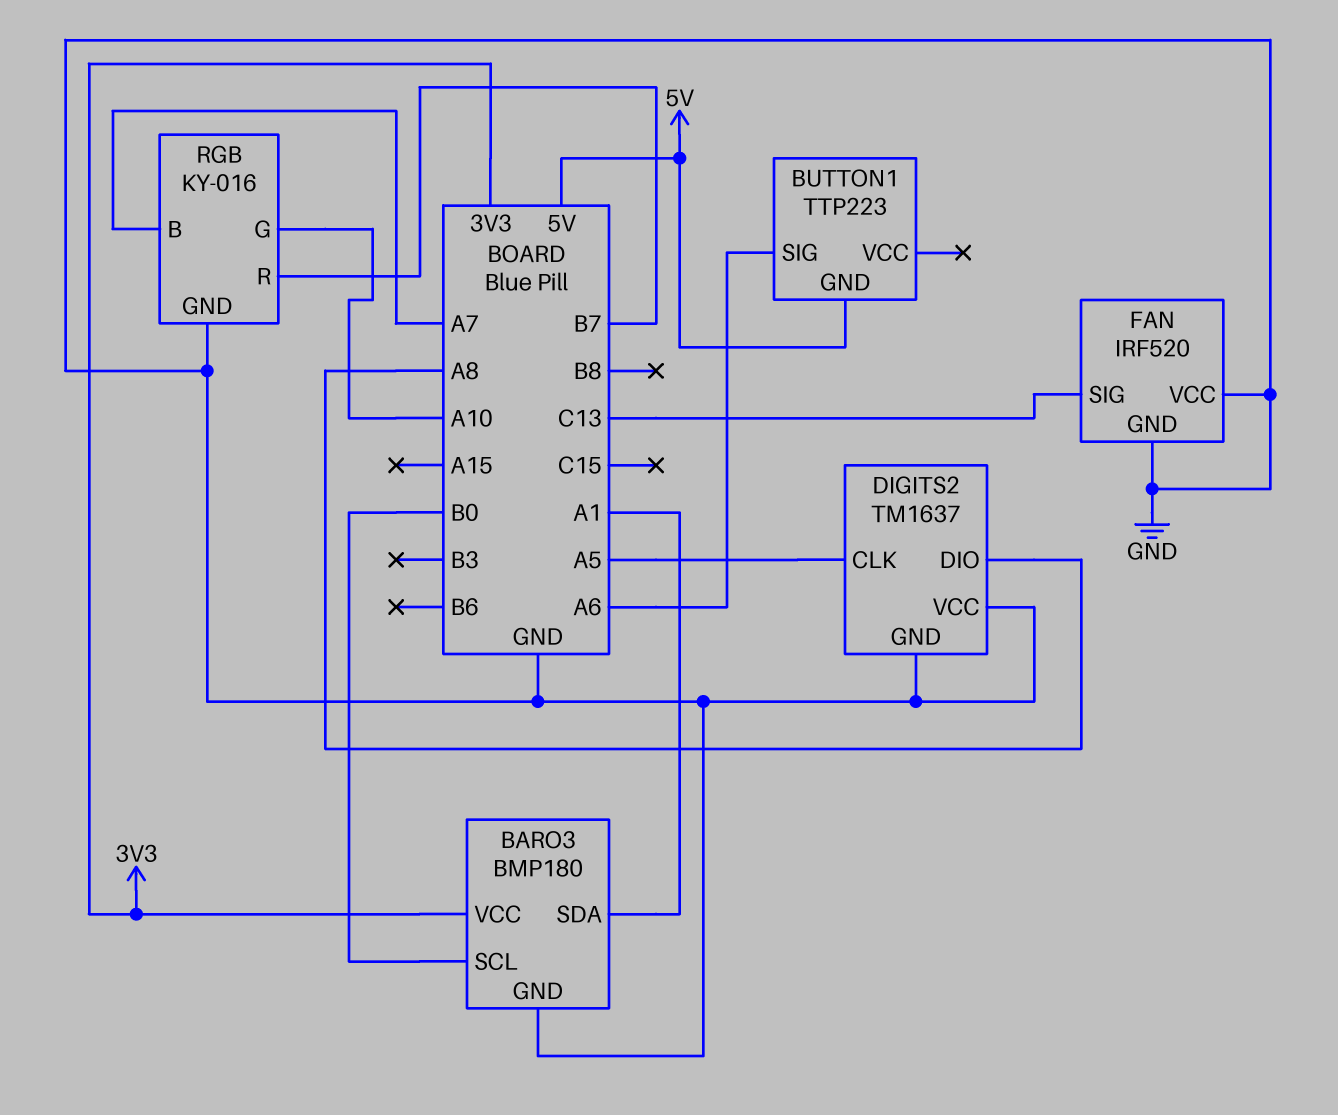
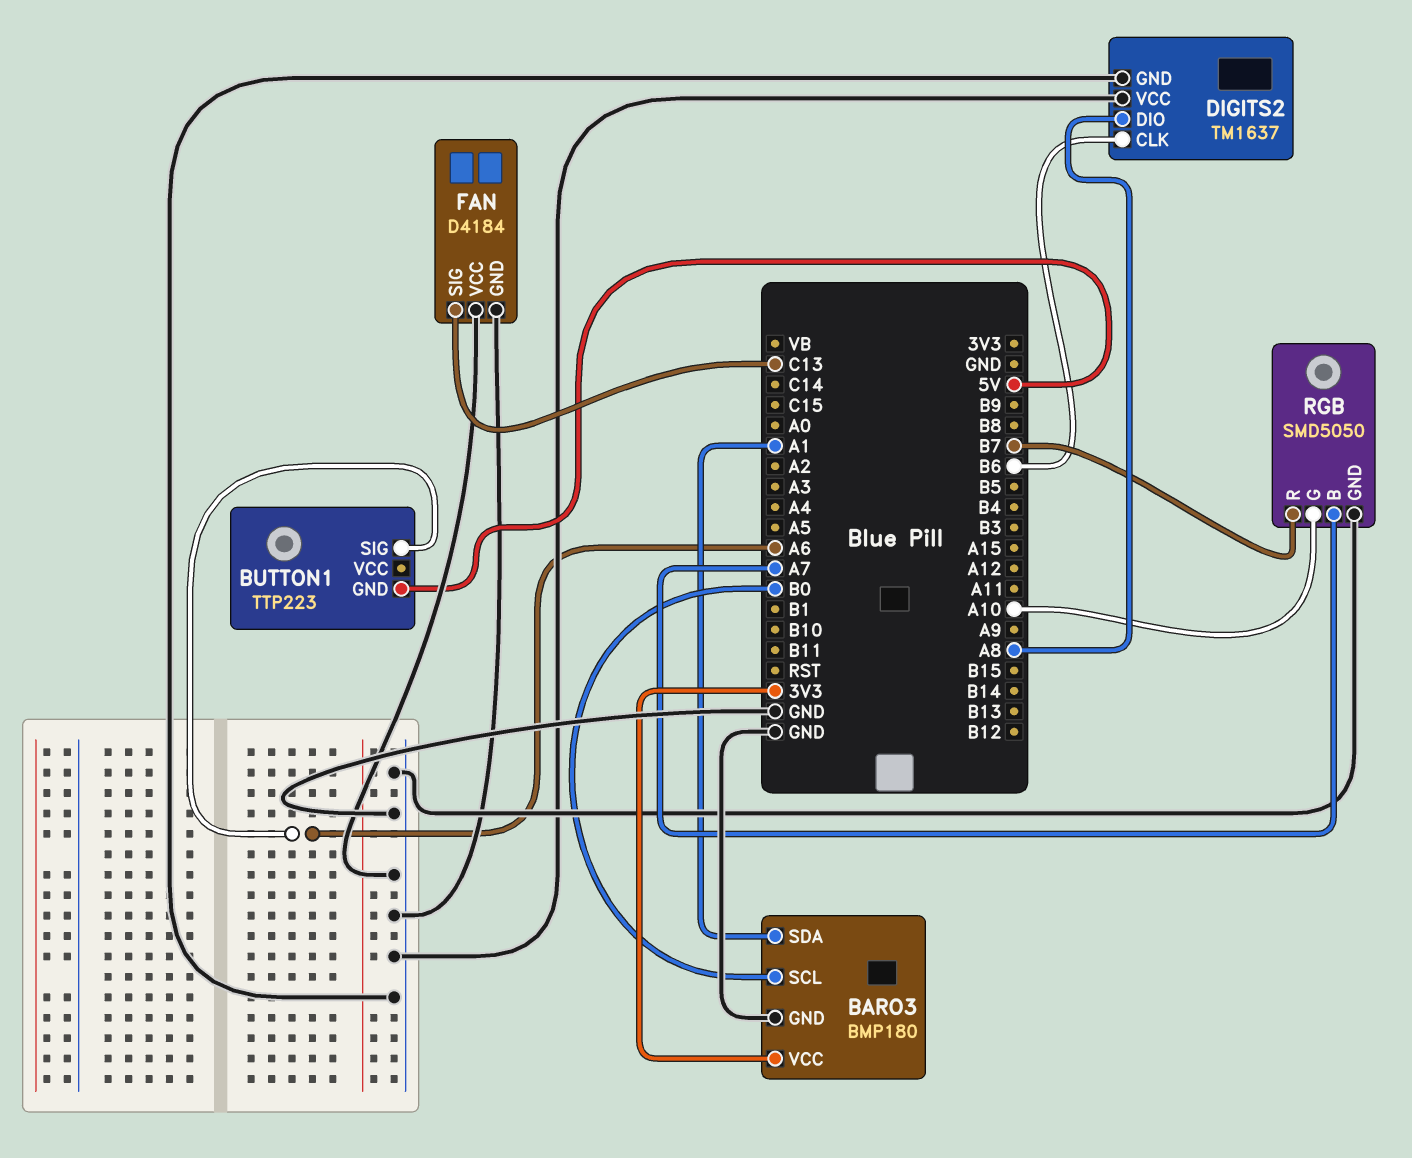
DIGITS2 pin CLK: A5 -> B6
FAN: IRF520 -> D4184
RGB: KY-016 -> SMD5050

